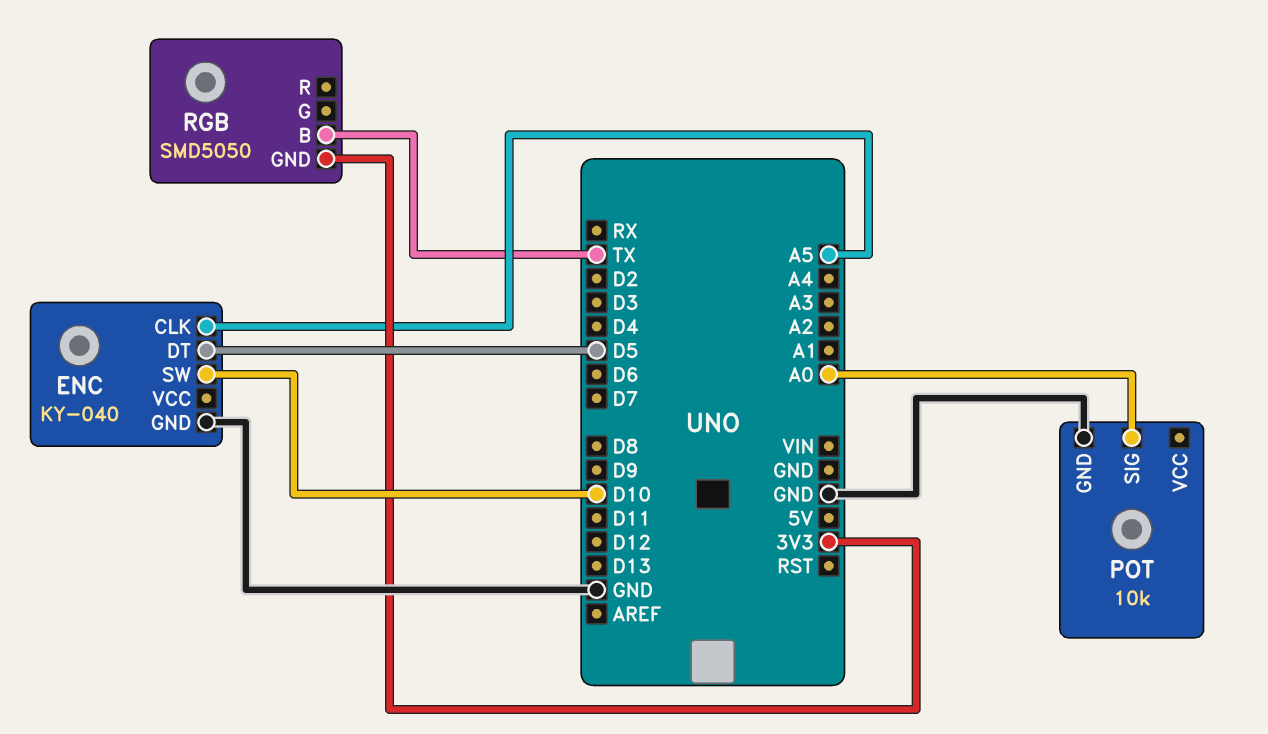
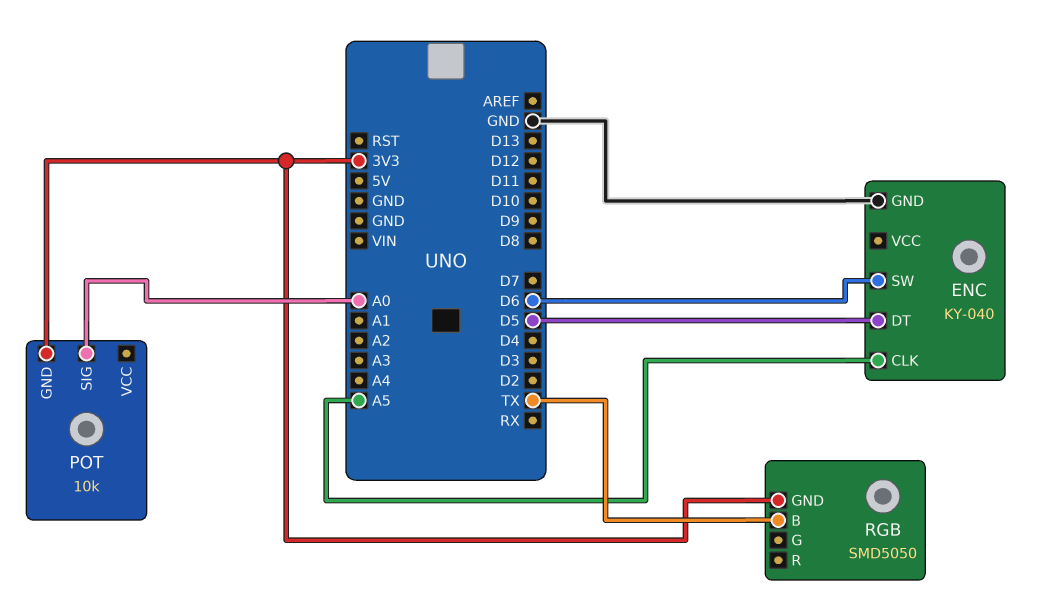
ENC pin SW: D10 -> D6
POT pin GND: GND -> 3V3

